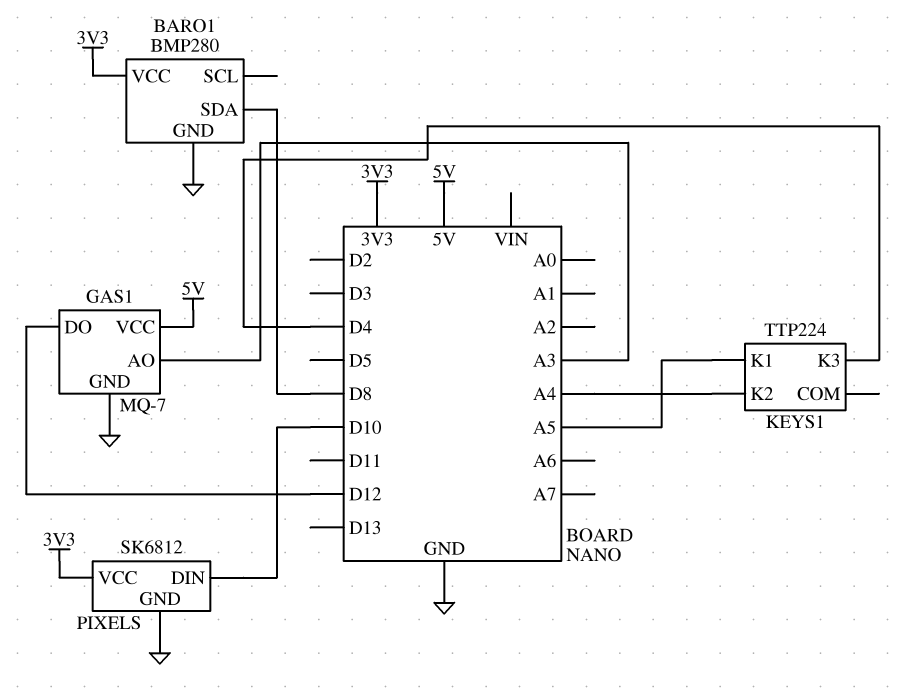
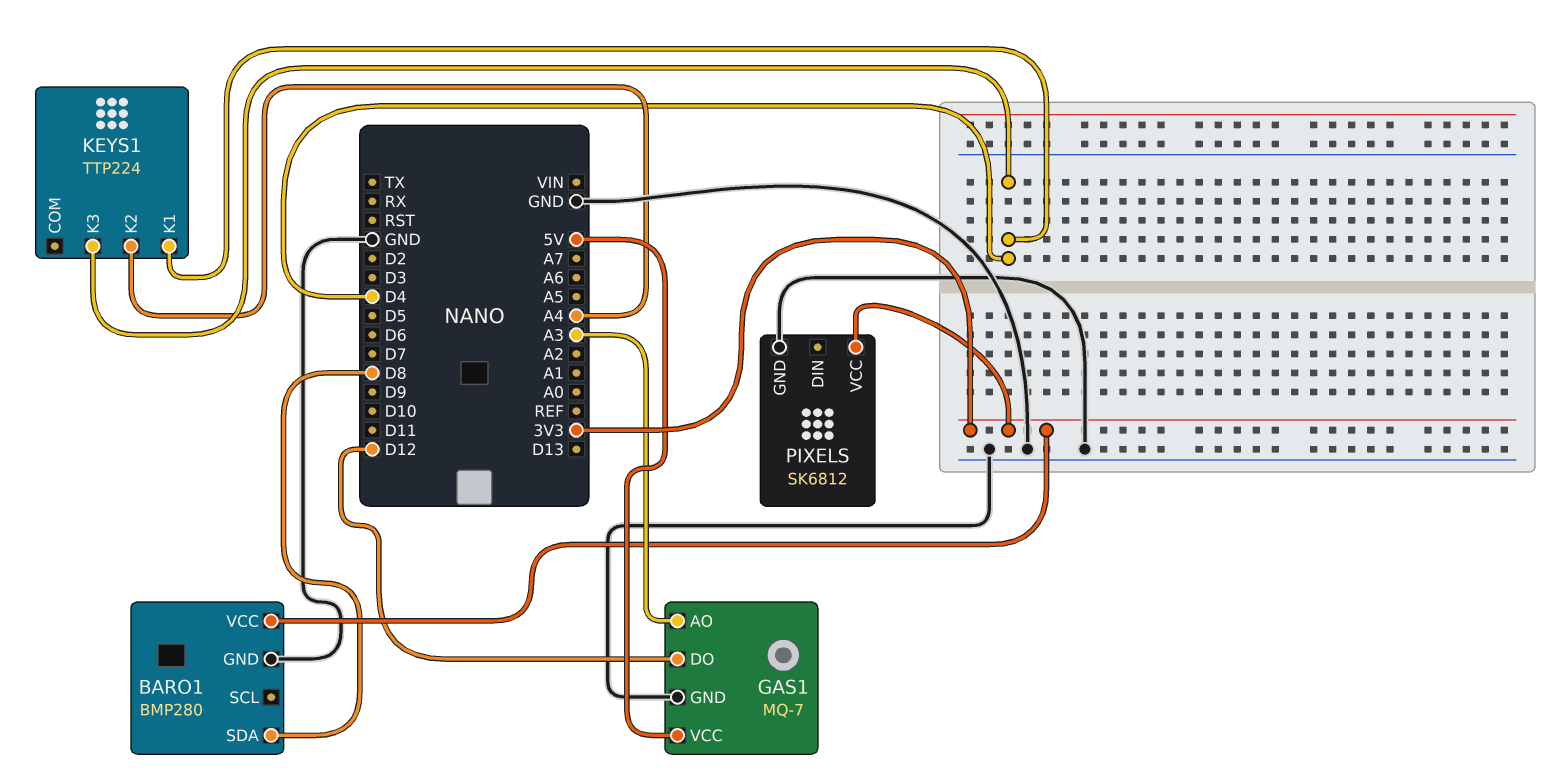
KEYS1 pin K1: A5 -> D4
PIXELS pin DIN: D10 -> none

